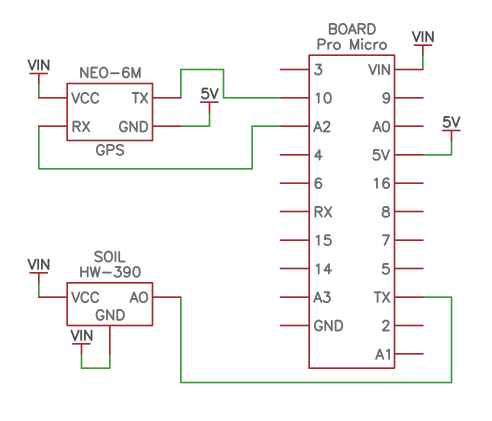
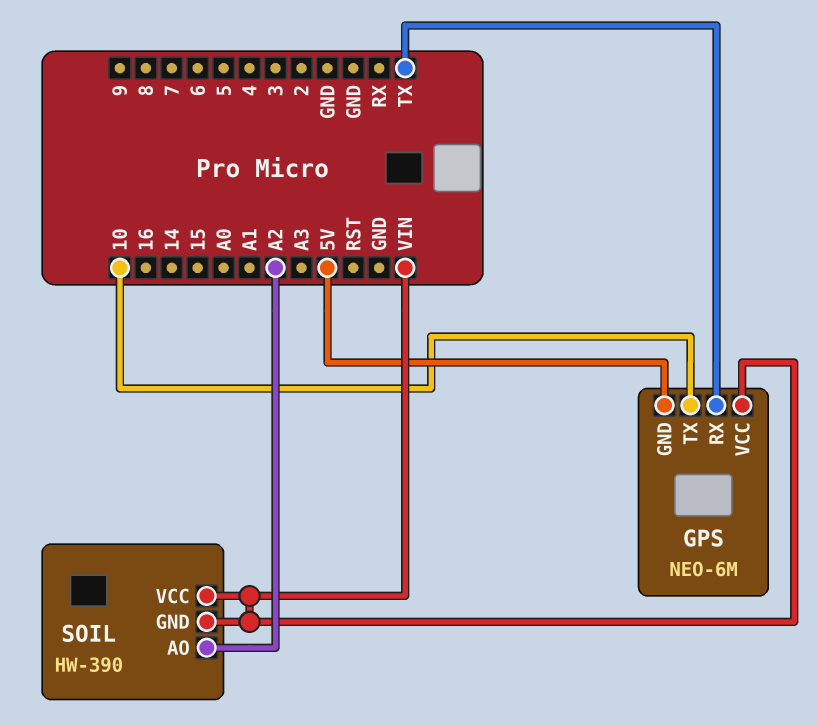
GPS pin RX: A2 -> TX
SOIL pin AO: TX -> A2

